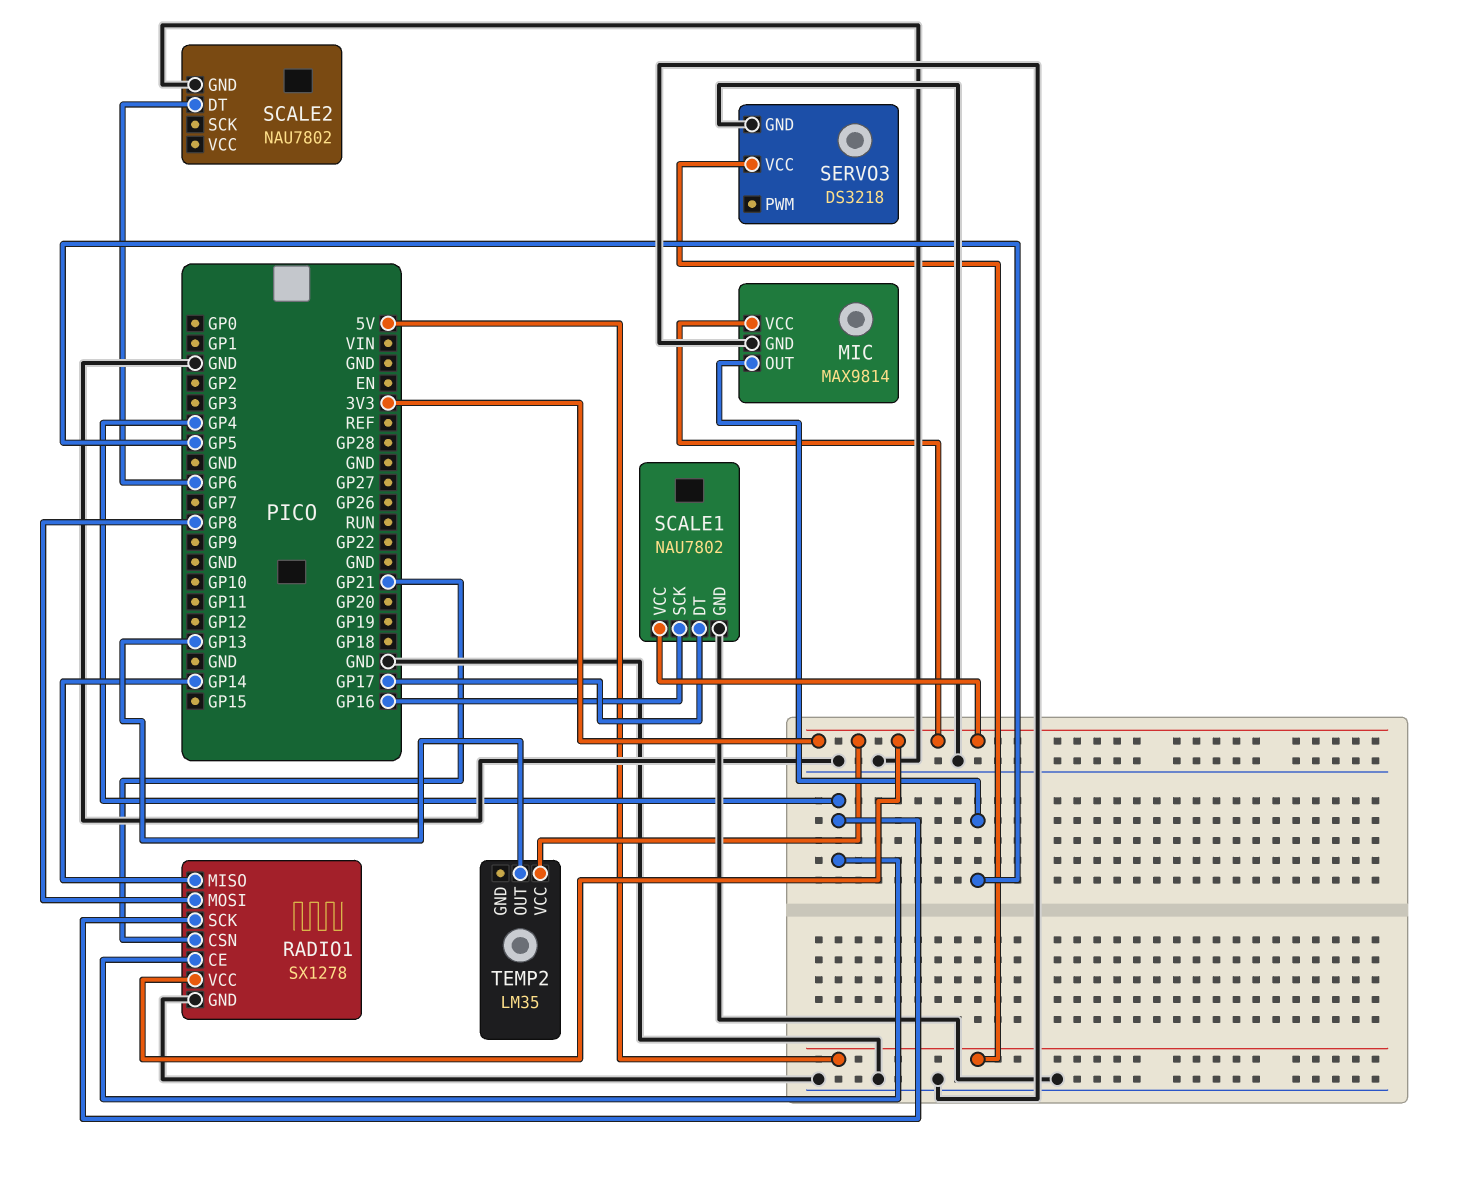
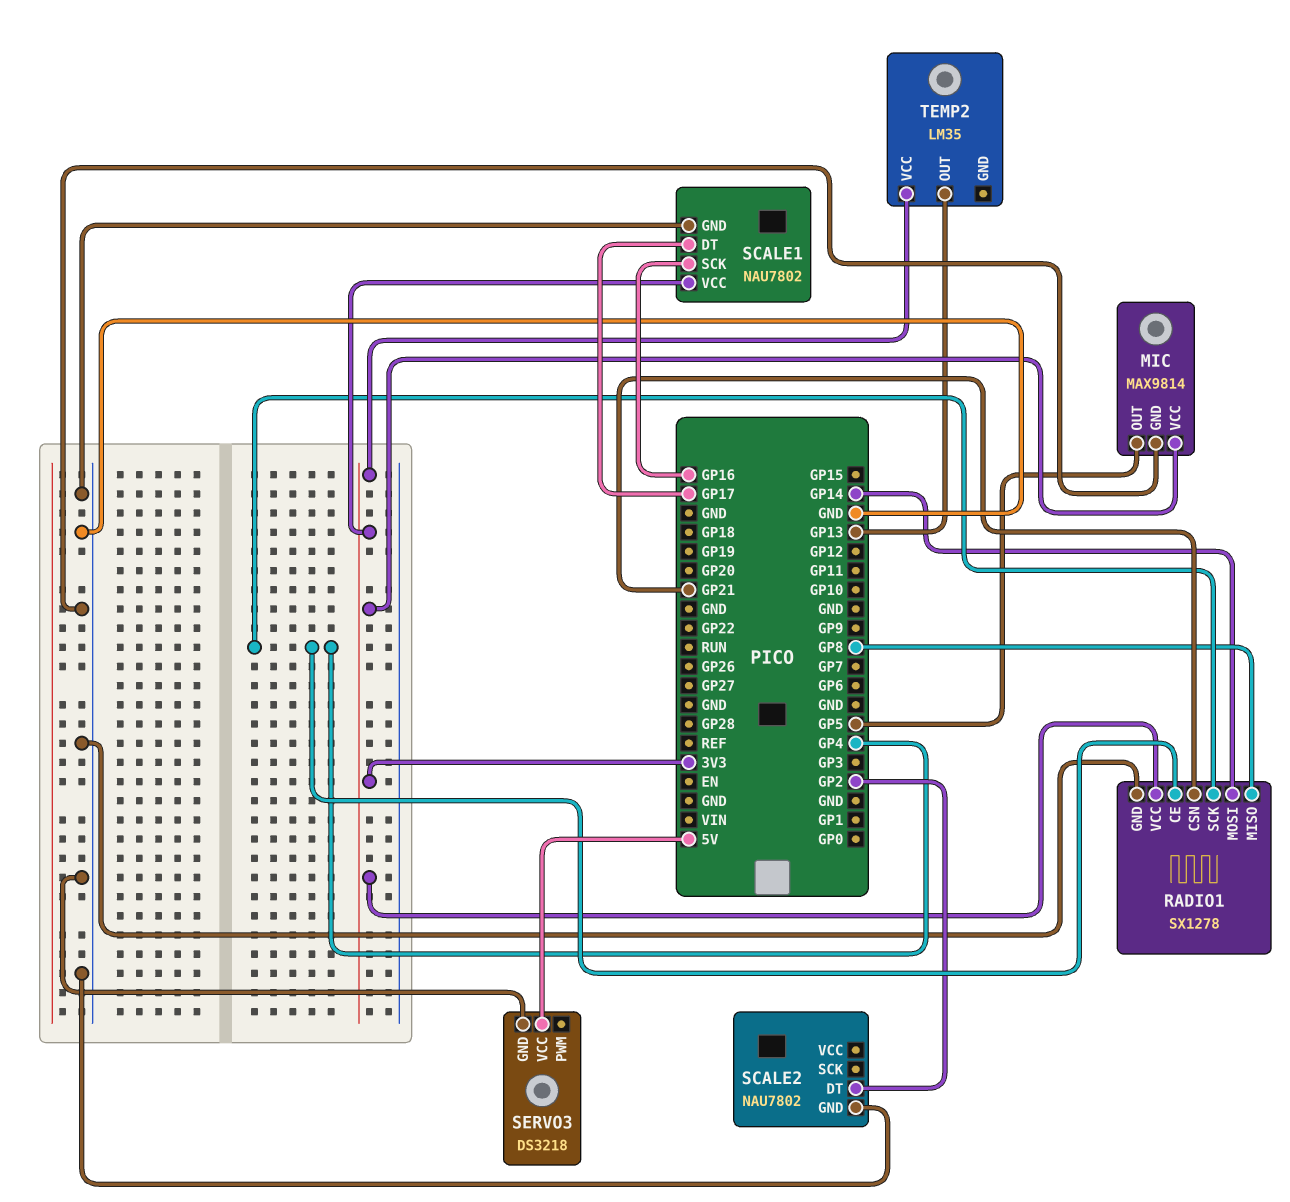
RADIO1 pin MISO: GP14 -> GP8
RADIO1 pin MOSI: GP8 -> GP14
SCALE2 pin DT: GP6 -> GP2

